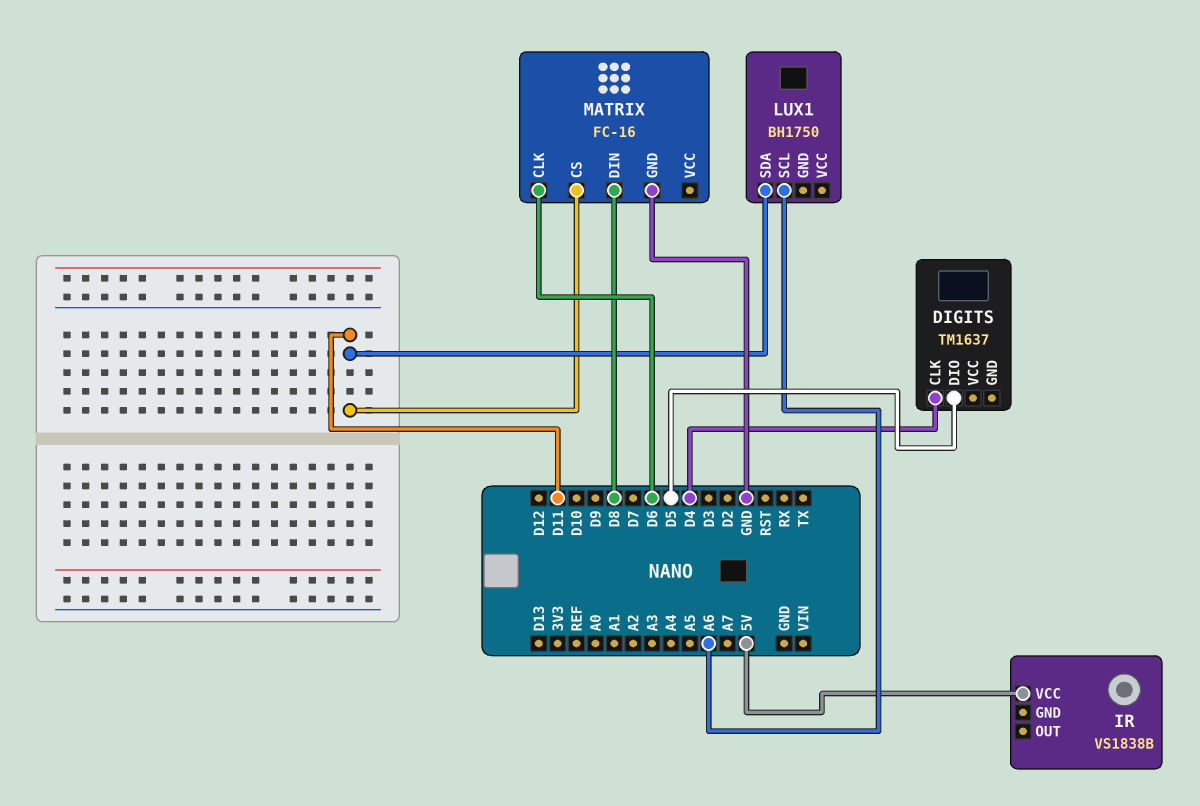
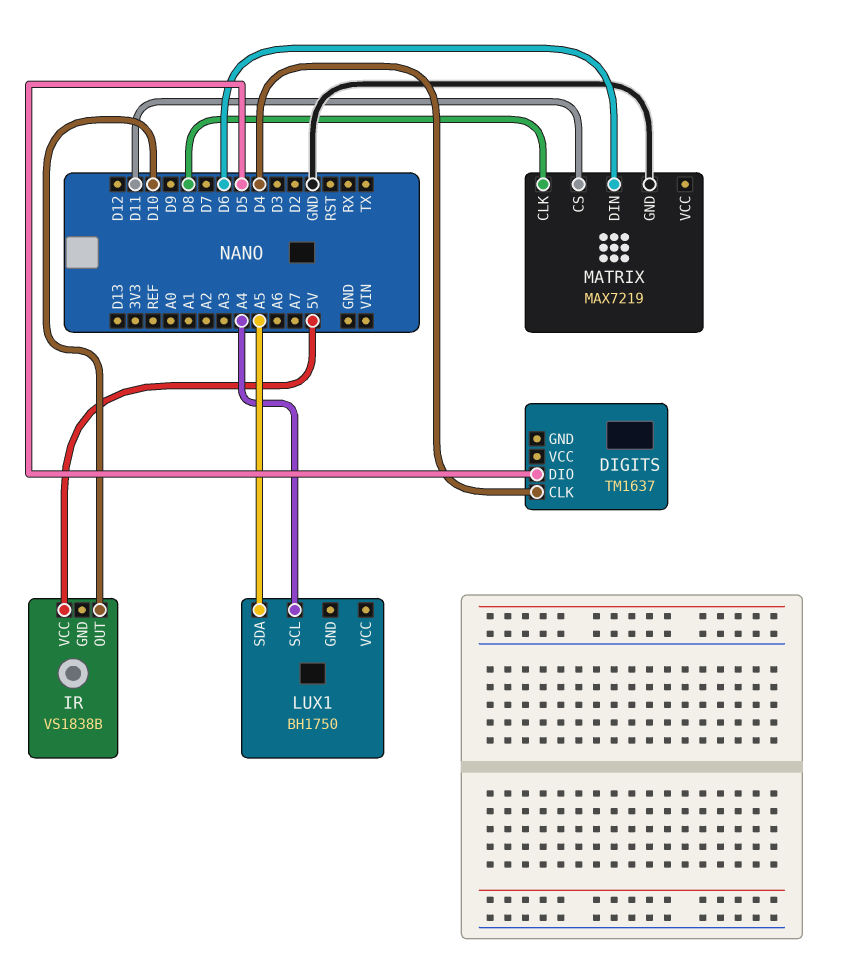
IR pin OUT: none -> D10
LUX1 pin SCL: A6 -> A4
LUX1 pin SDA: D11 -> A5
MATRIX: FC-16 -> MAX7219
MATRIX pin CLK: D6 -> D8
MATRIX pin DIN: D8 -> D6

